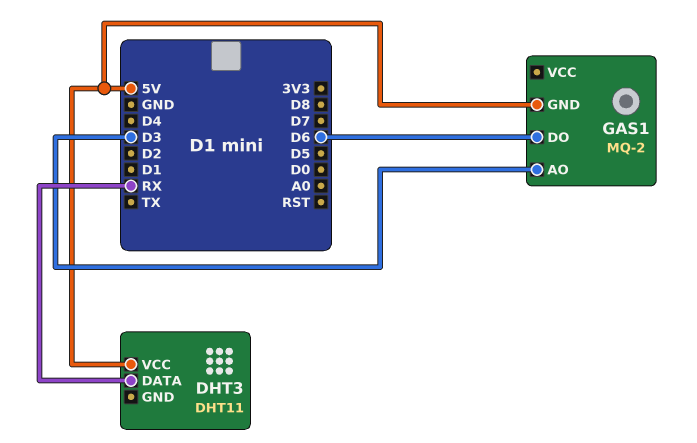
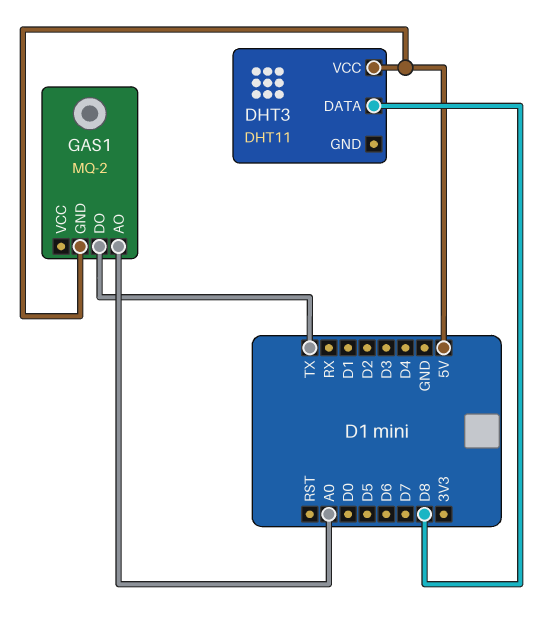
DHT3 pin DATA: RX -> D8
GAS1 pin AO: D3 -> A0
GAS1 pin DO: D6 -> TX

